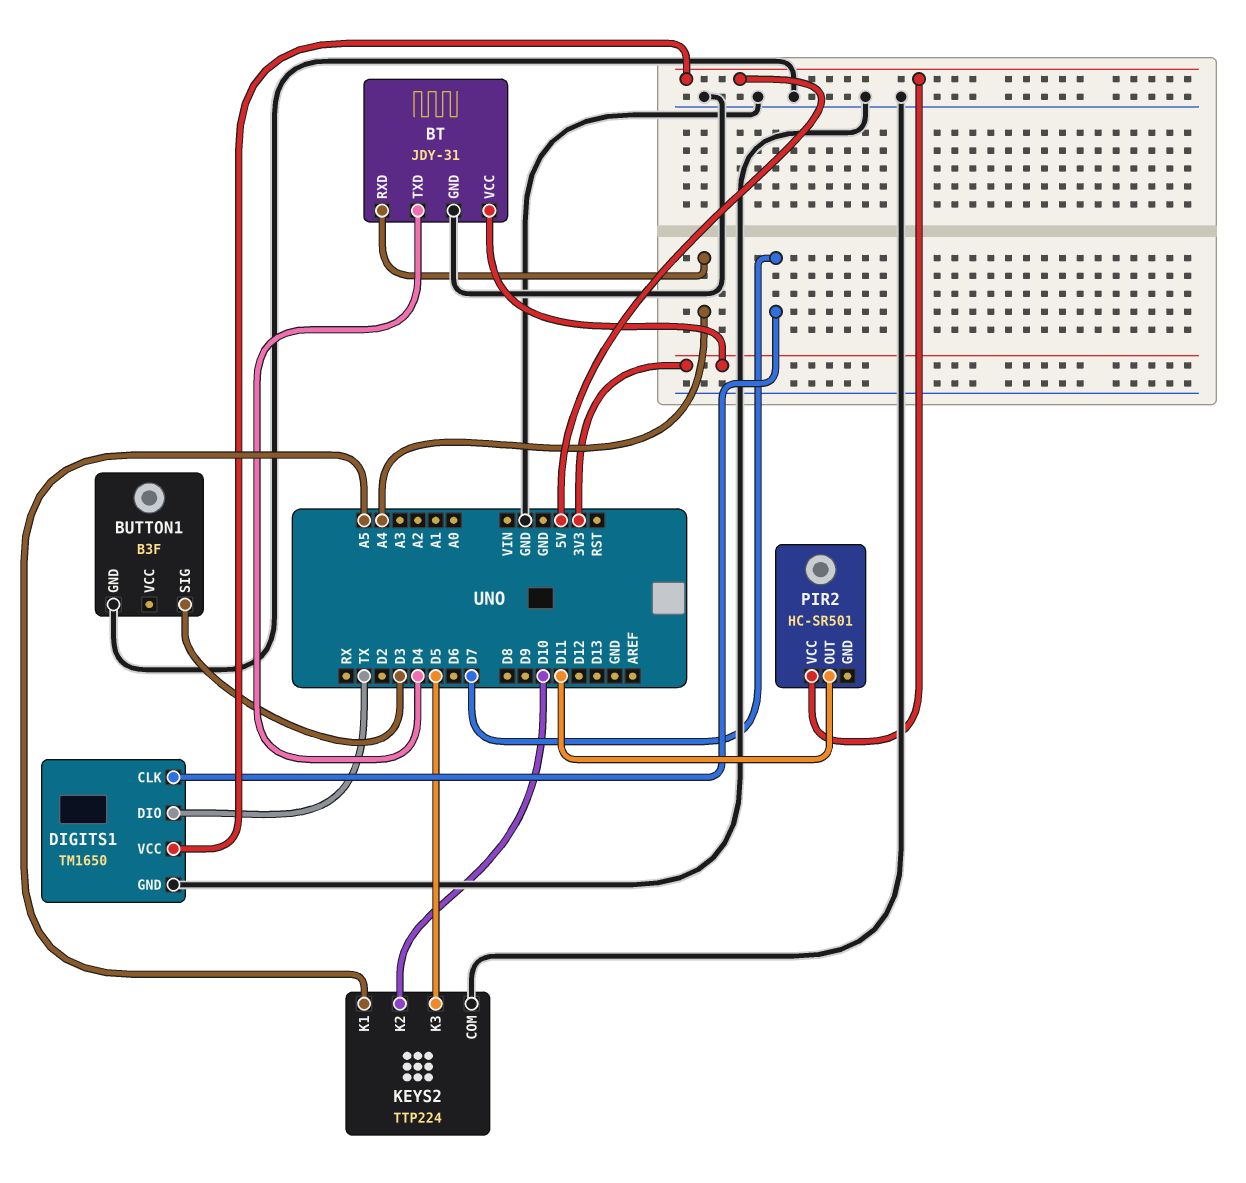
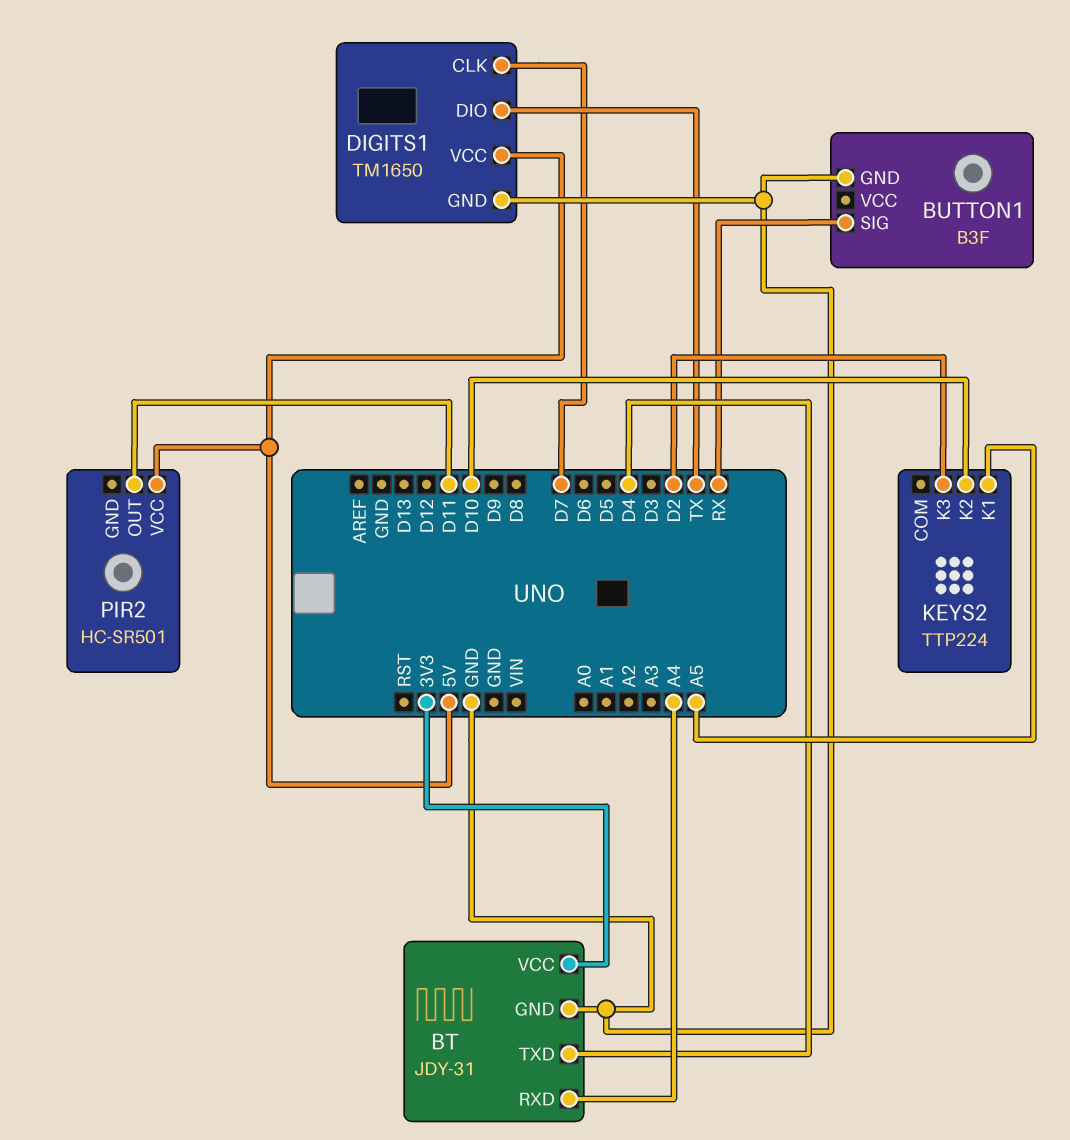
BUTTON1 pin SIG: D3 -> RX
KEYS2 pin COM: GND -> none
KEYS2 pin K3: D5 -> D2

